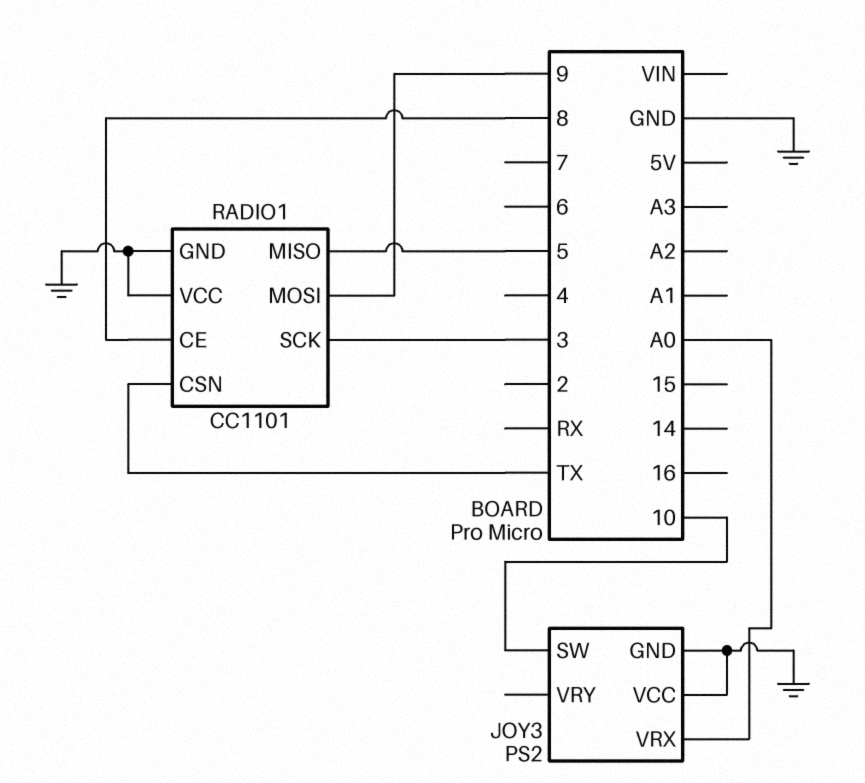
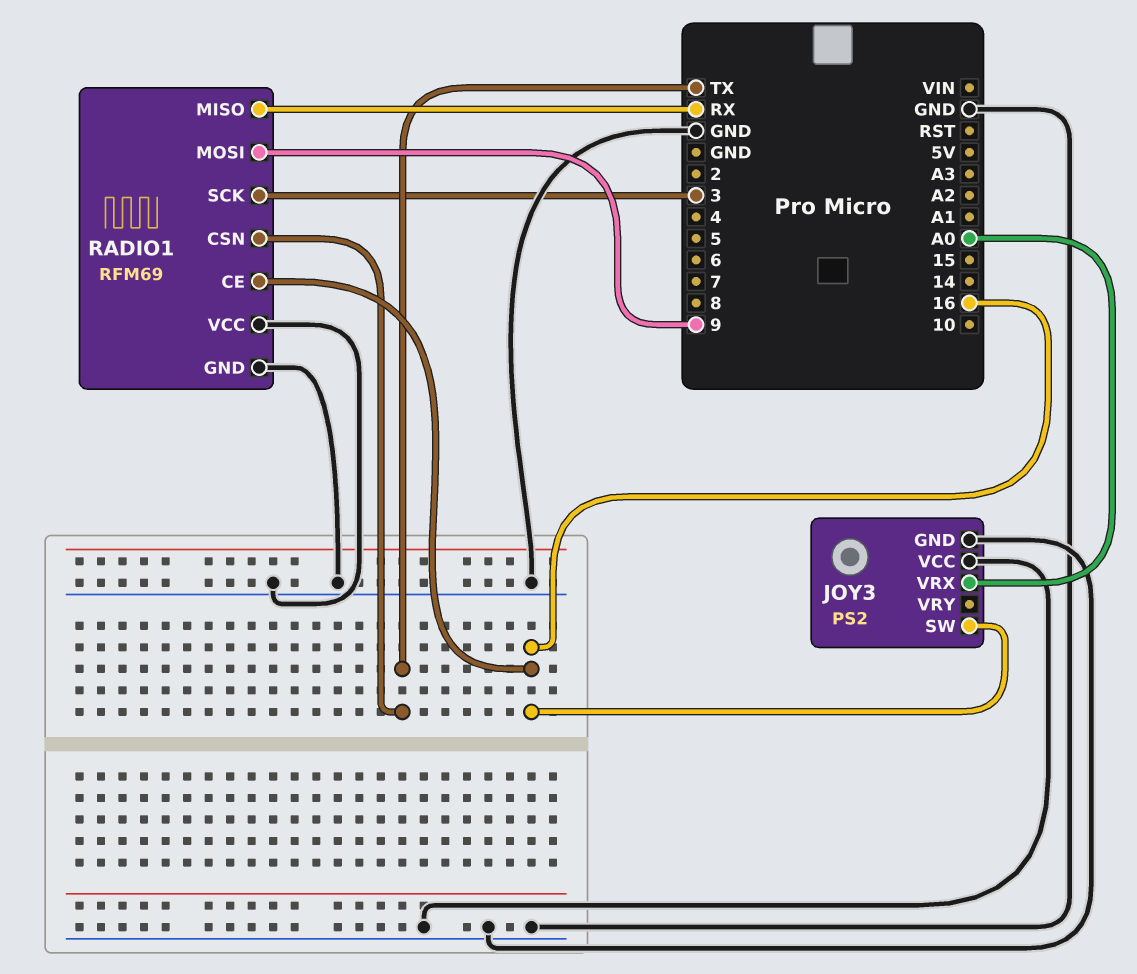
JOY3 pin SW: 10 -> 16
RADIO1: CC1101 -> RFM69
RADIO1 pin CE: 8 -> 16
RADIO1 pin MISO: 5 -> RX

